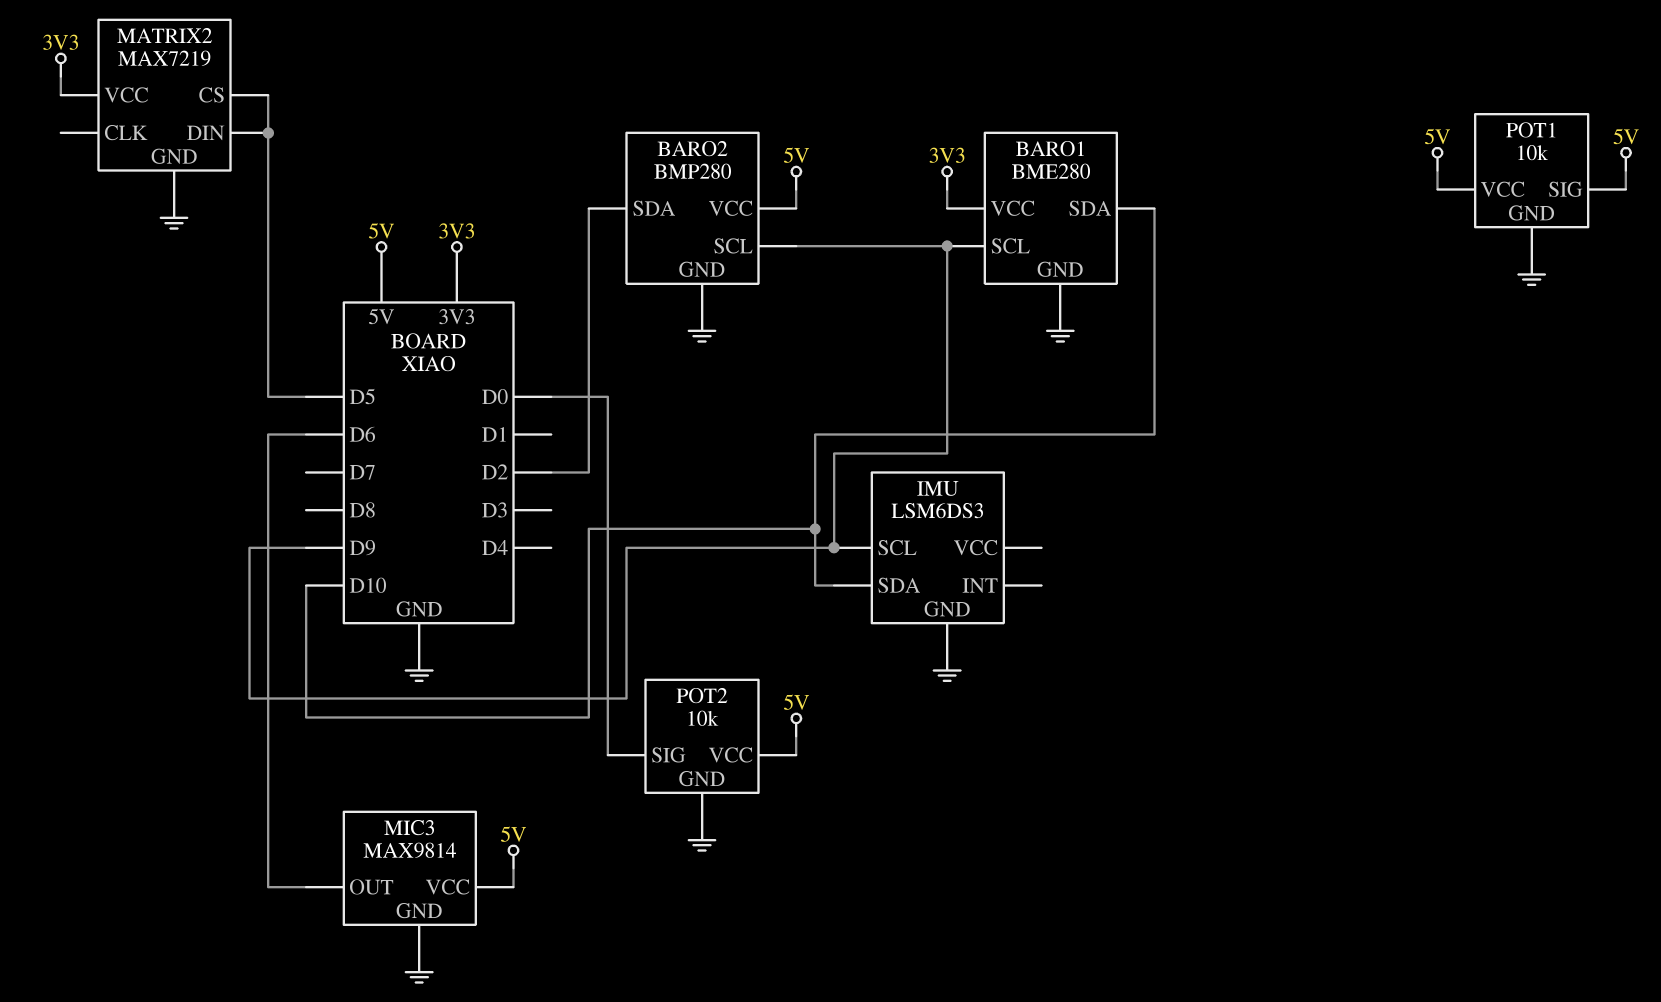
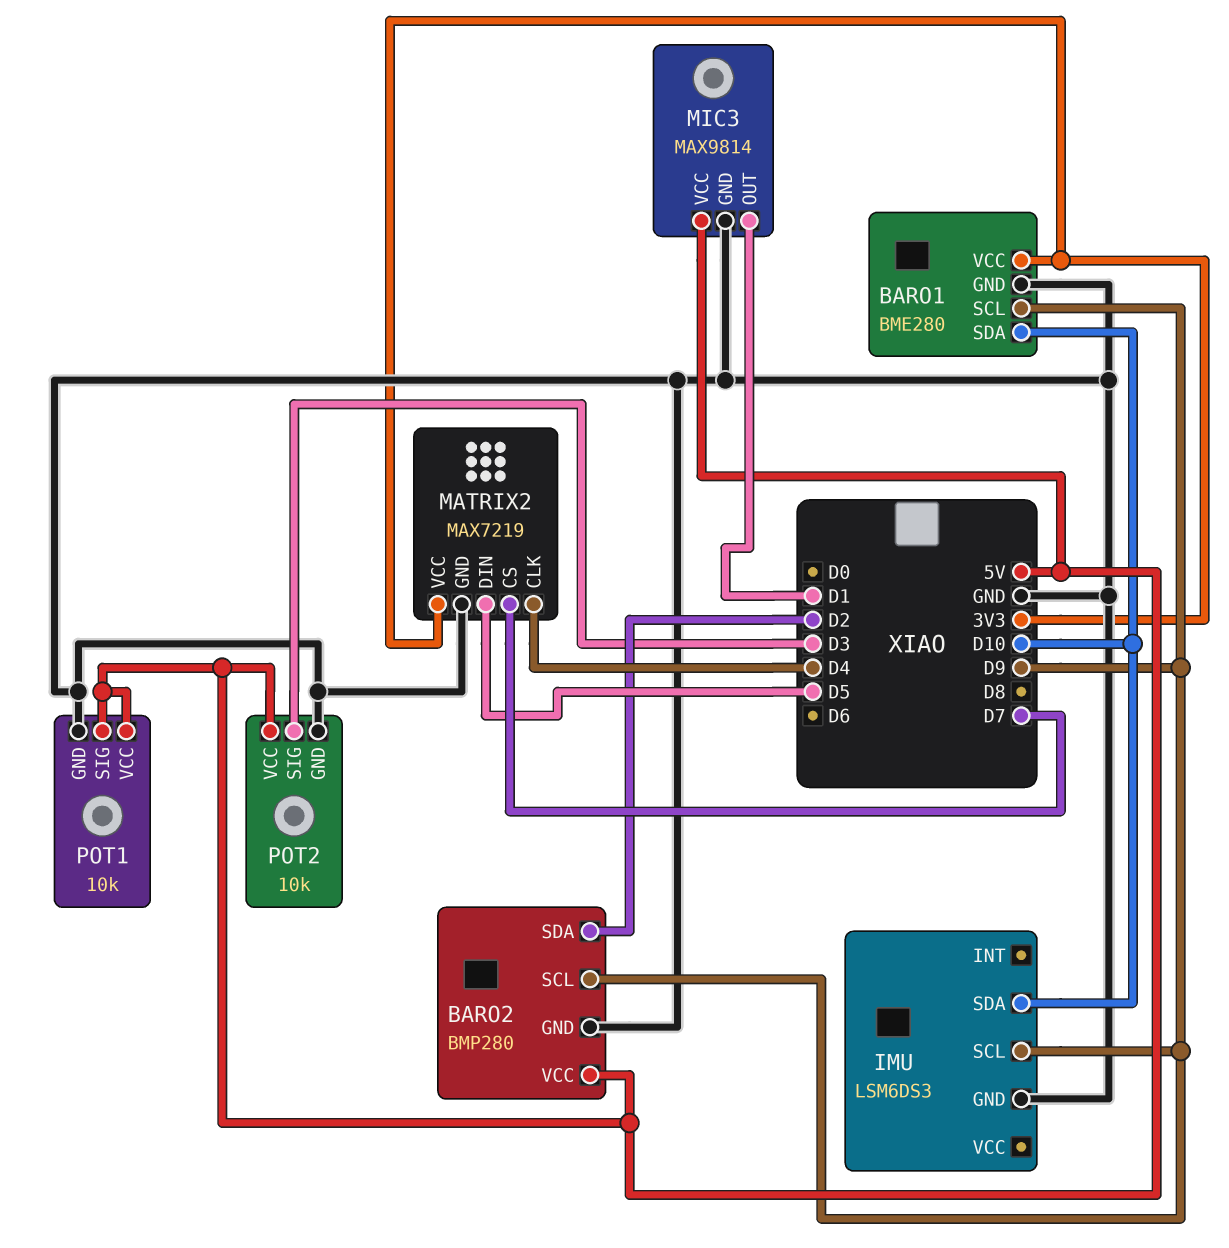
MATRIX2 pin CLK: none -> D4
MATRIX2 pin CS: D5 -> D7
MIC3 pin OUT: D6 -> D1
POT2 pin SIG: D0 -> D3

